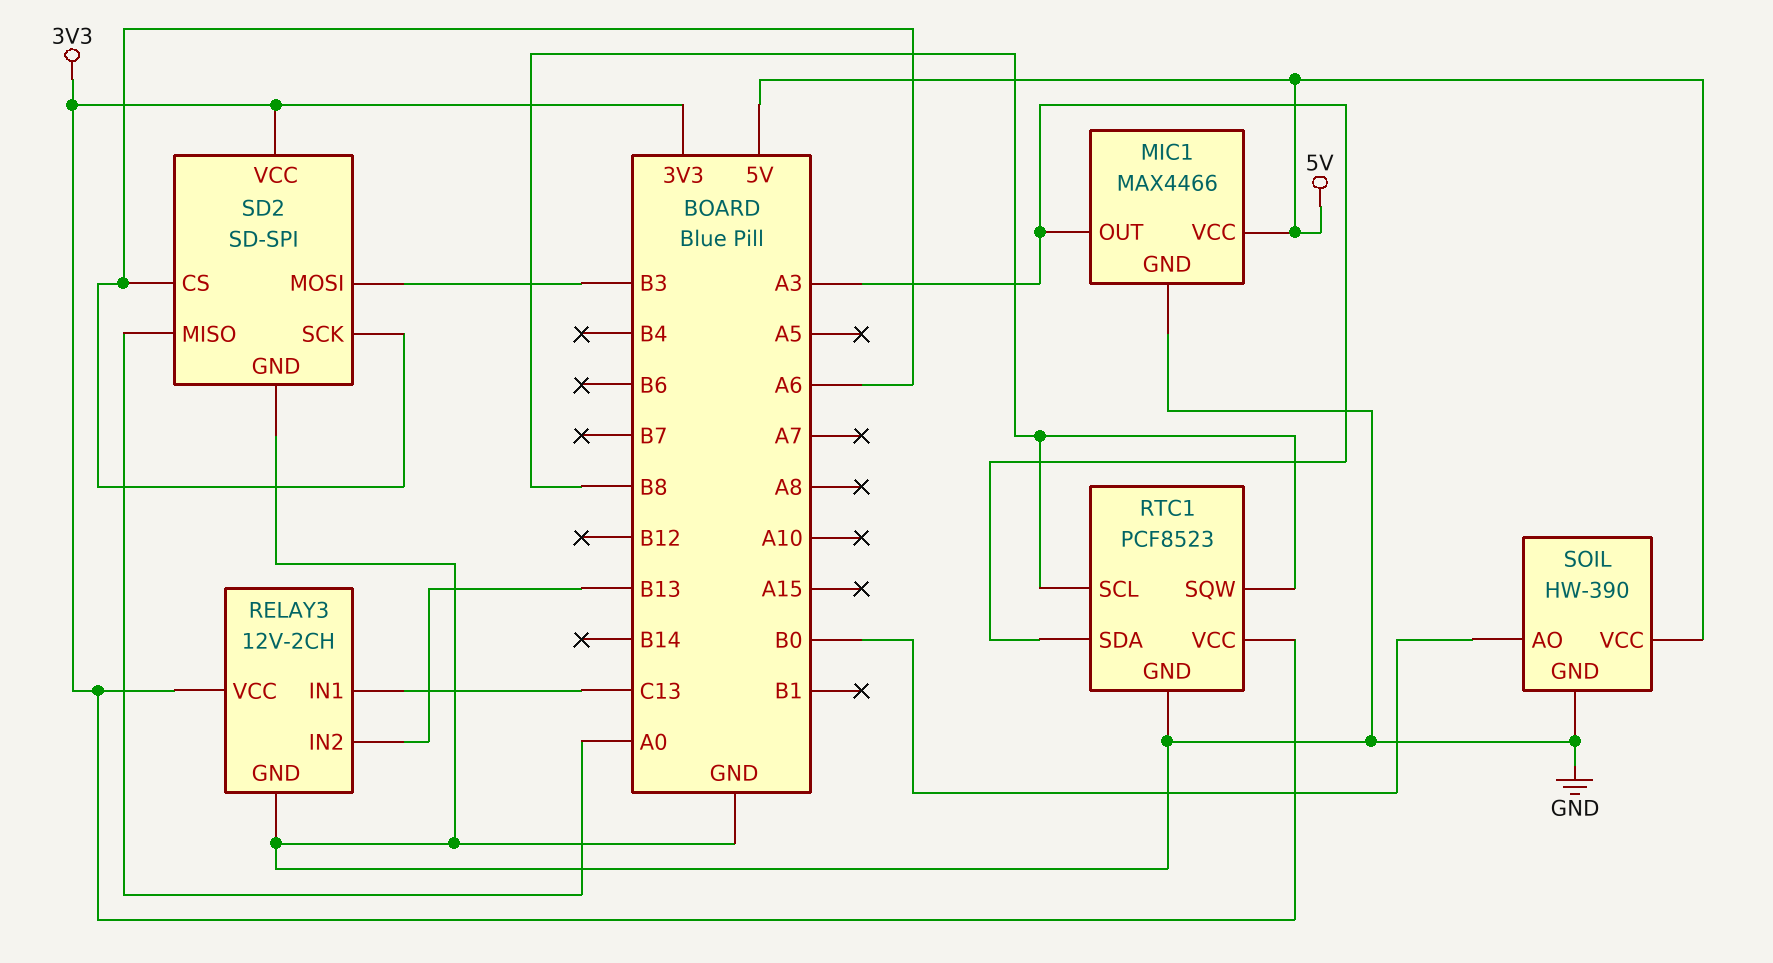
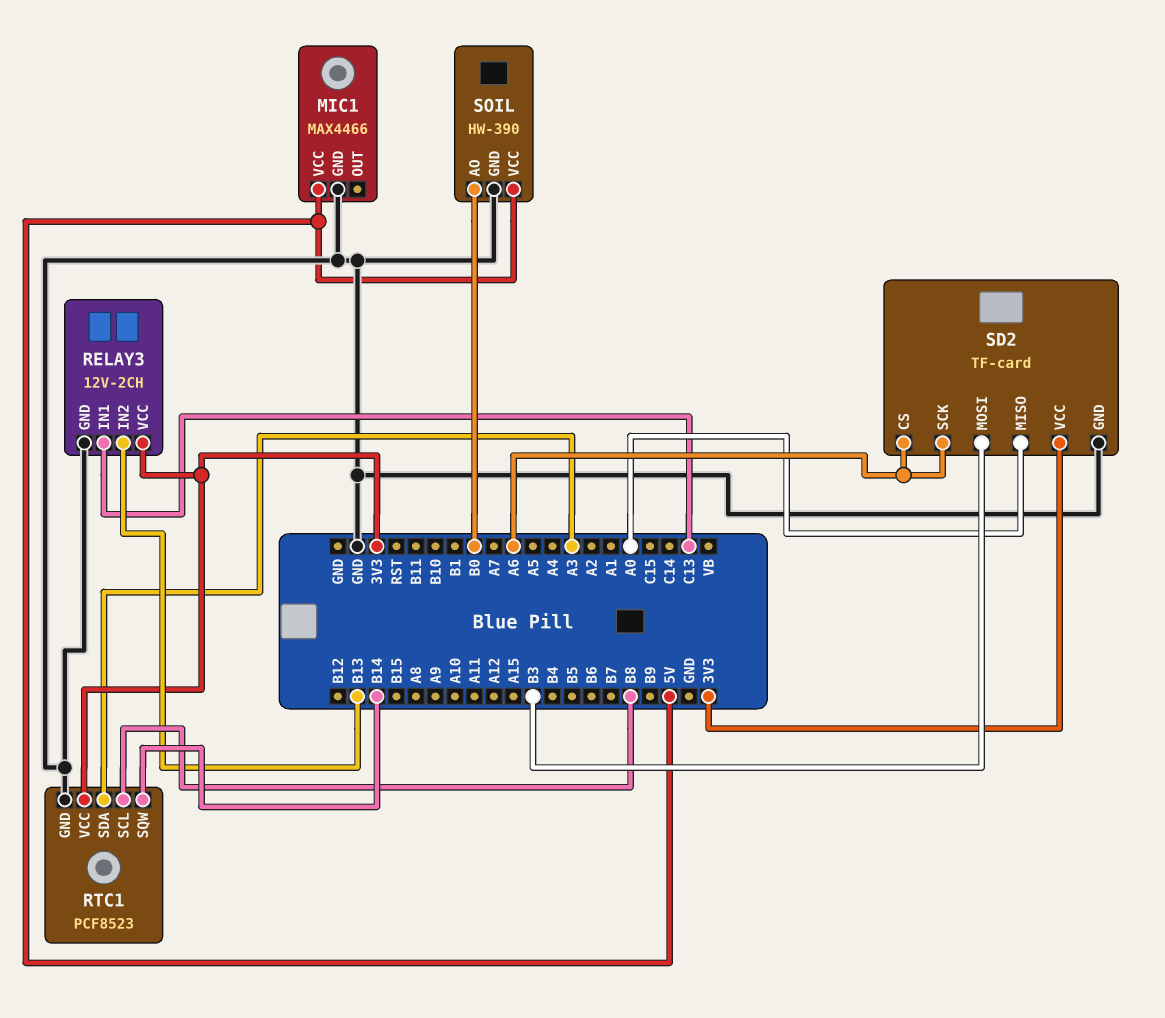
MIC1 pin OUT: A3 -> none
RTC1 pin SQW: B8 -> B14
SD2: SD-SPI -> TF-card

